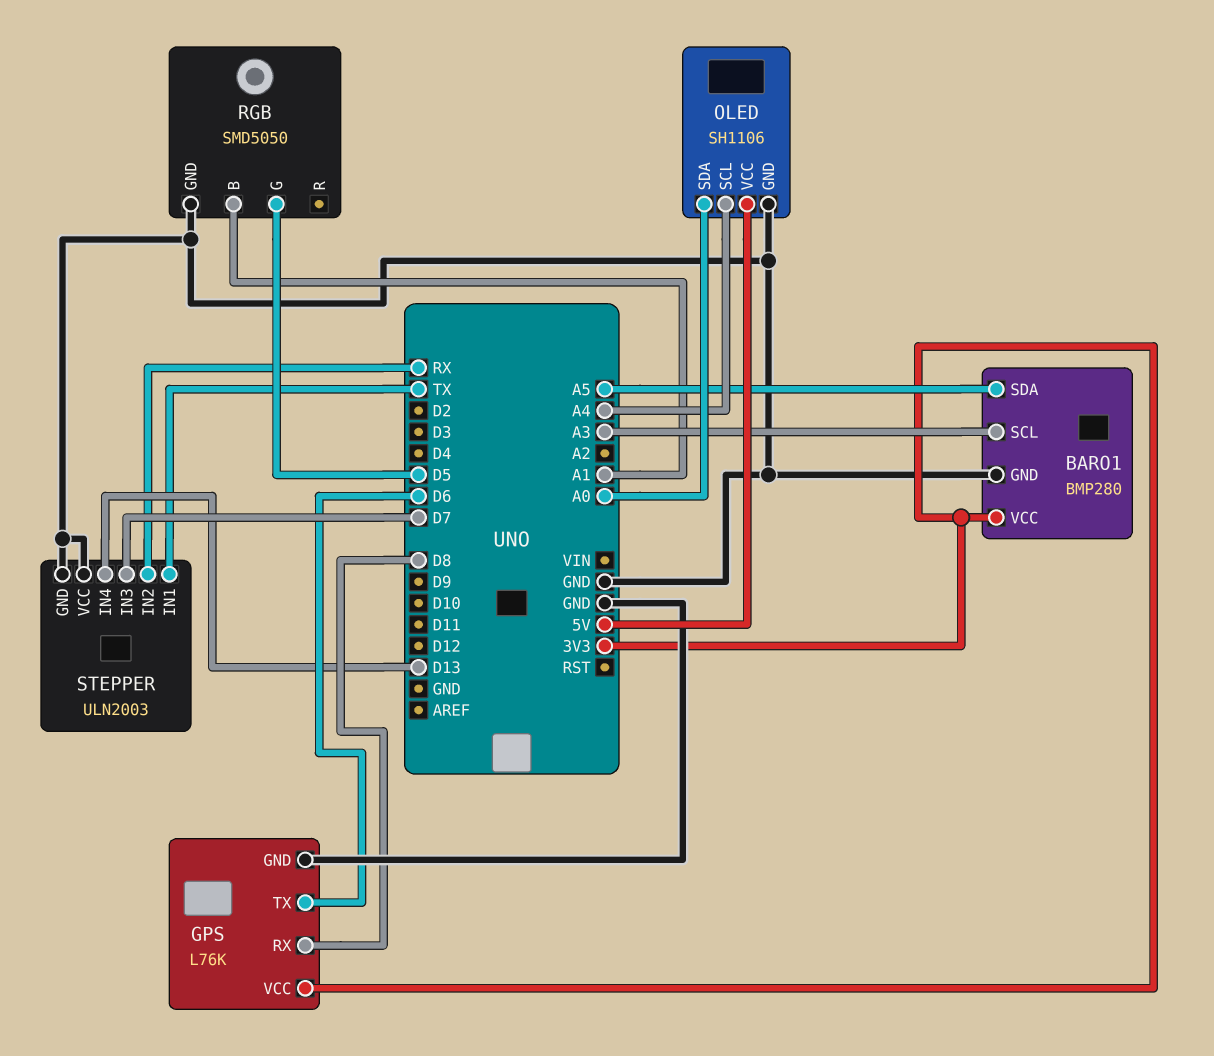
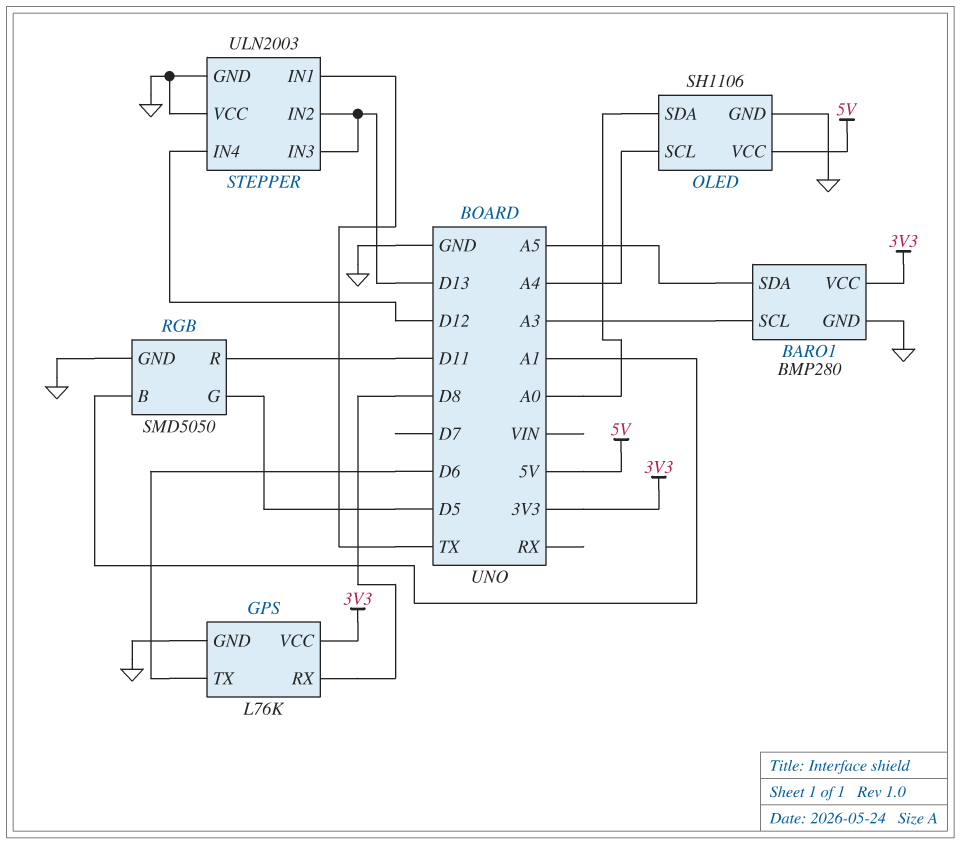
RGB pin R: none -> D11
STEPPER pin IN2: RX -> D13
STEPPER pin IN3: D7 -> D13
STEPPER pin IN4: D13 -> D12

